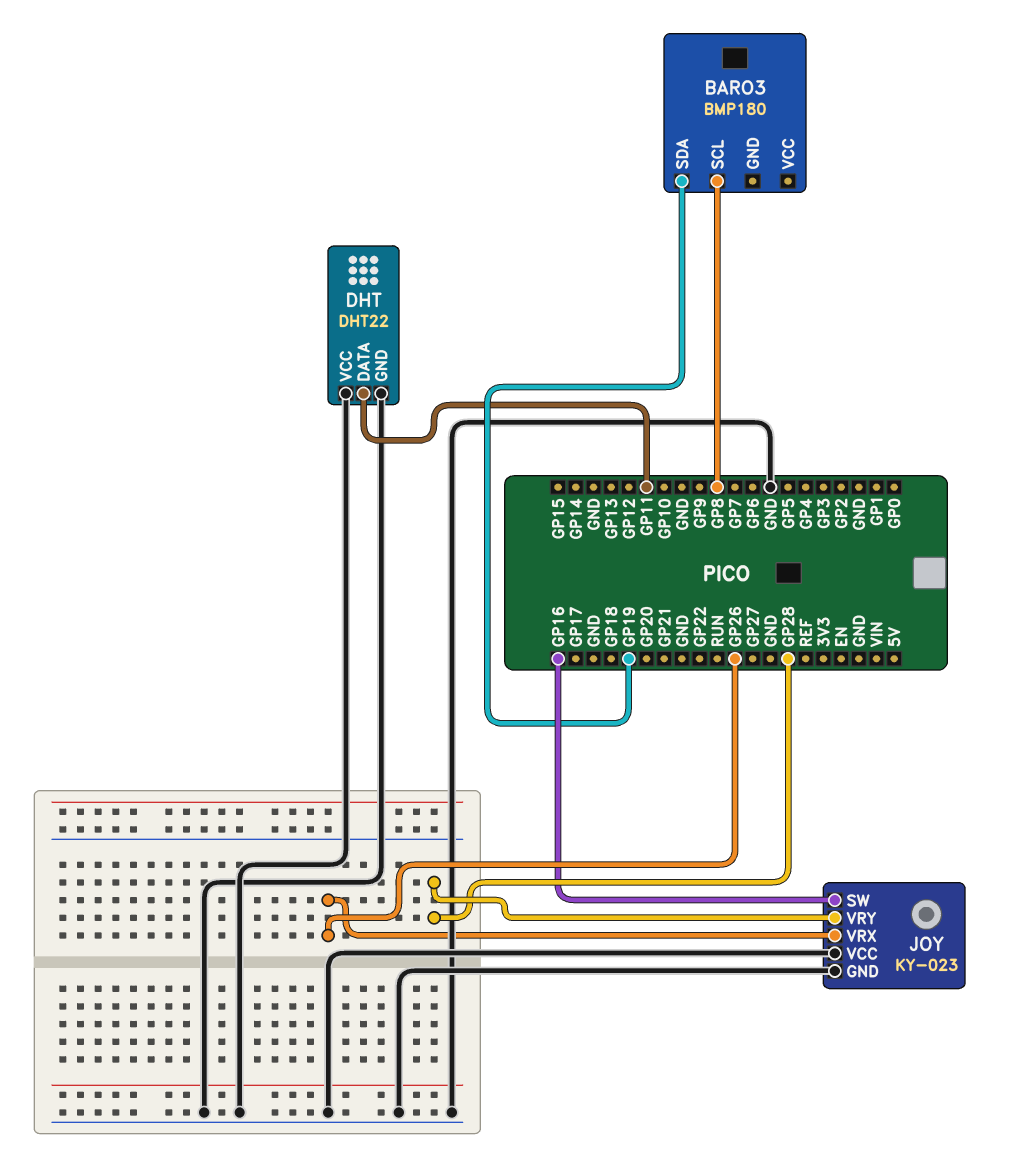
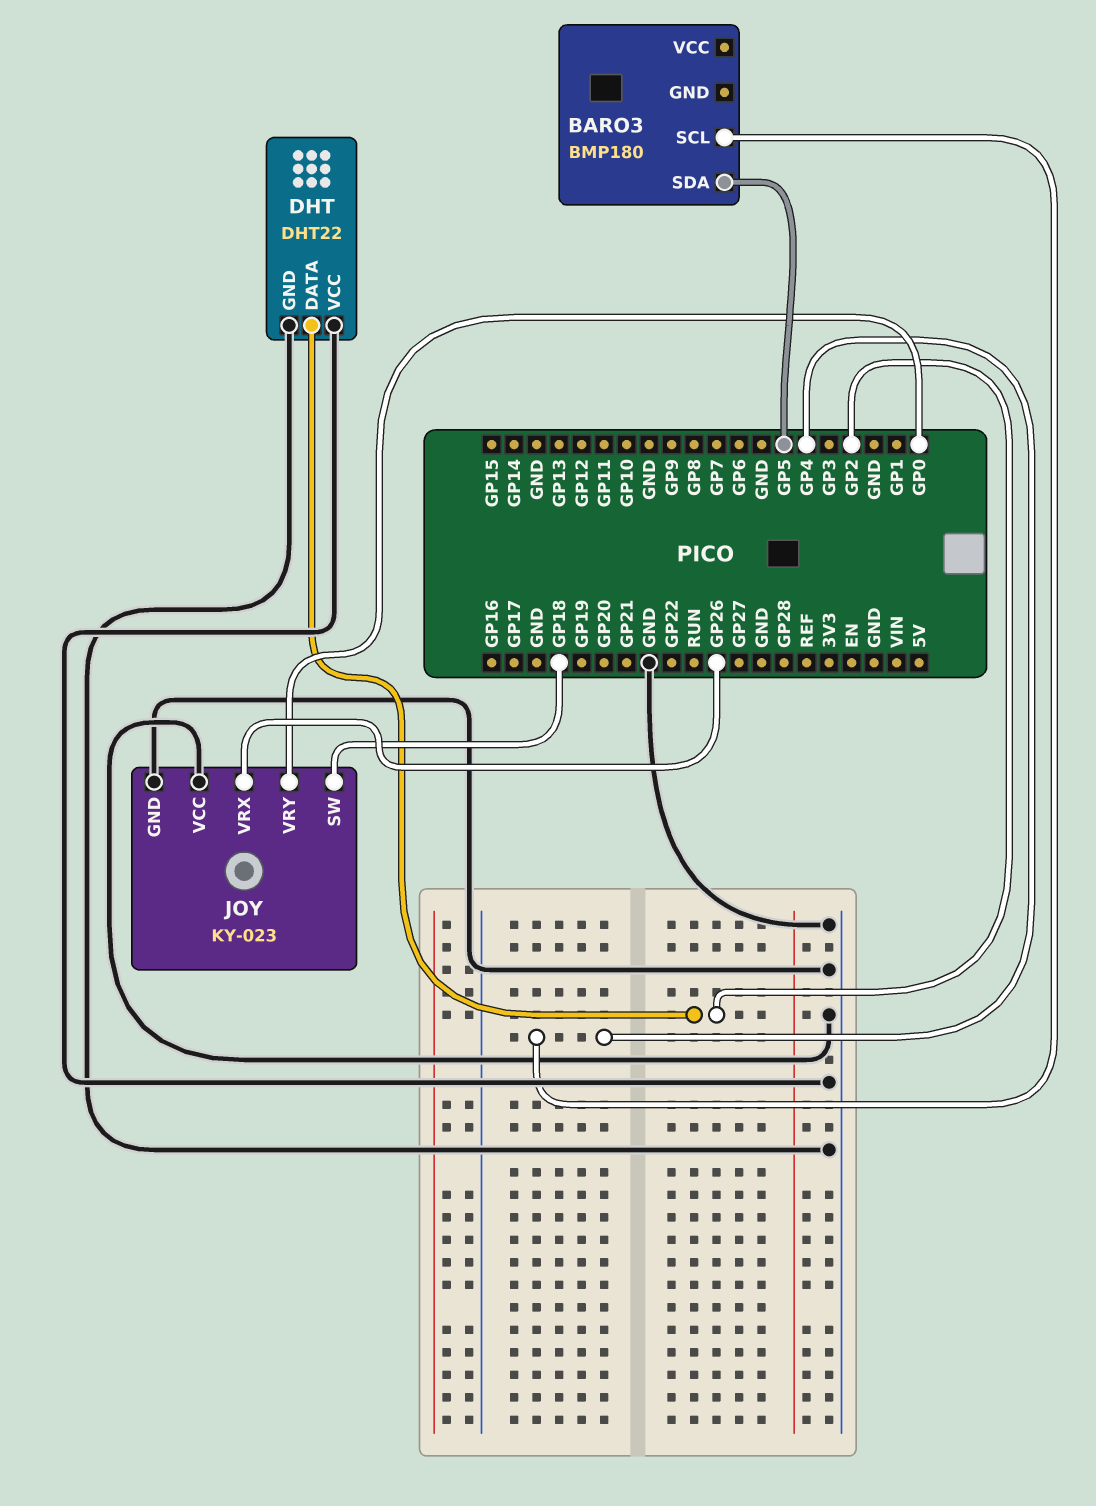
BARO3 pin SCL: GP8 -> GP4
BARO3 pin SDA: GP19 -> GP5
DHT pin DATA: GP11 -> GP2
JOY pin SW: GP16 -> GP18
JOY pin VRY: GP28 -> GP0

